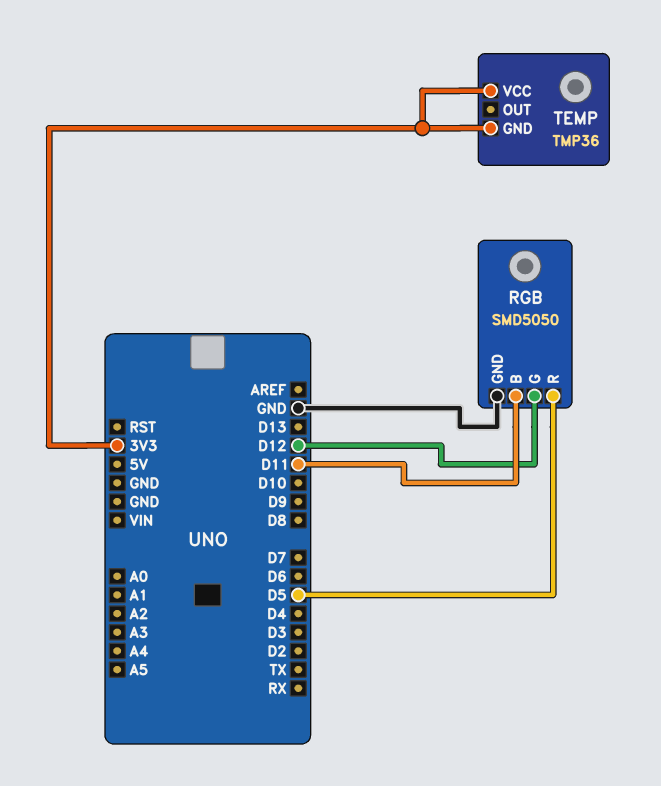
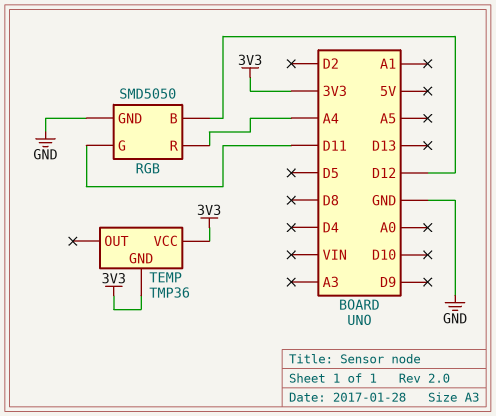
RGB pin B: D11 -> D12
RGB pin G: D12 -> D11
RGB pin R: D5 -> A4

